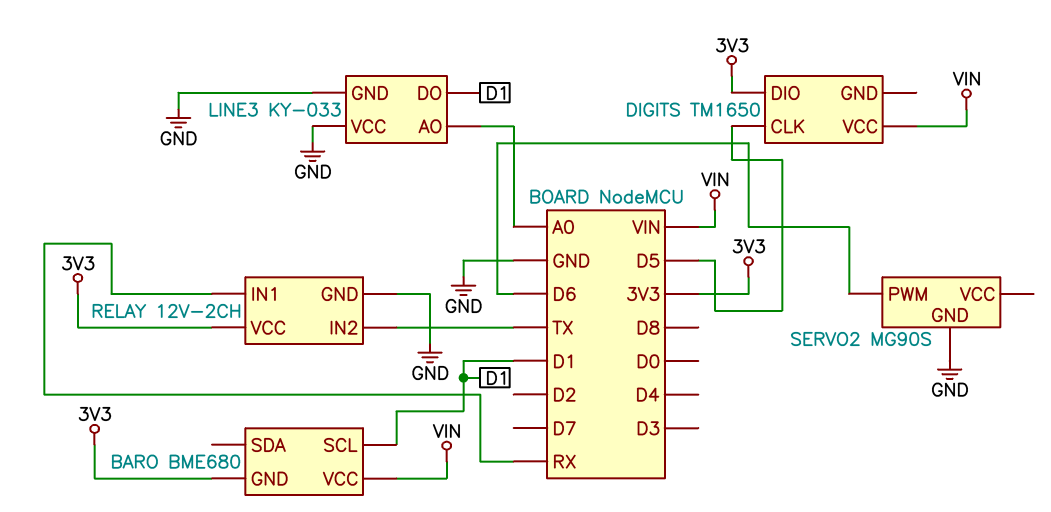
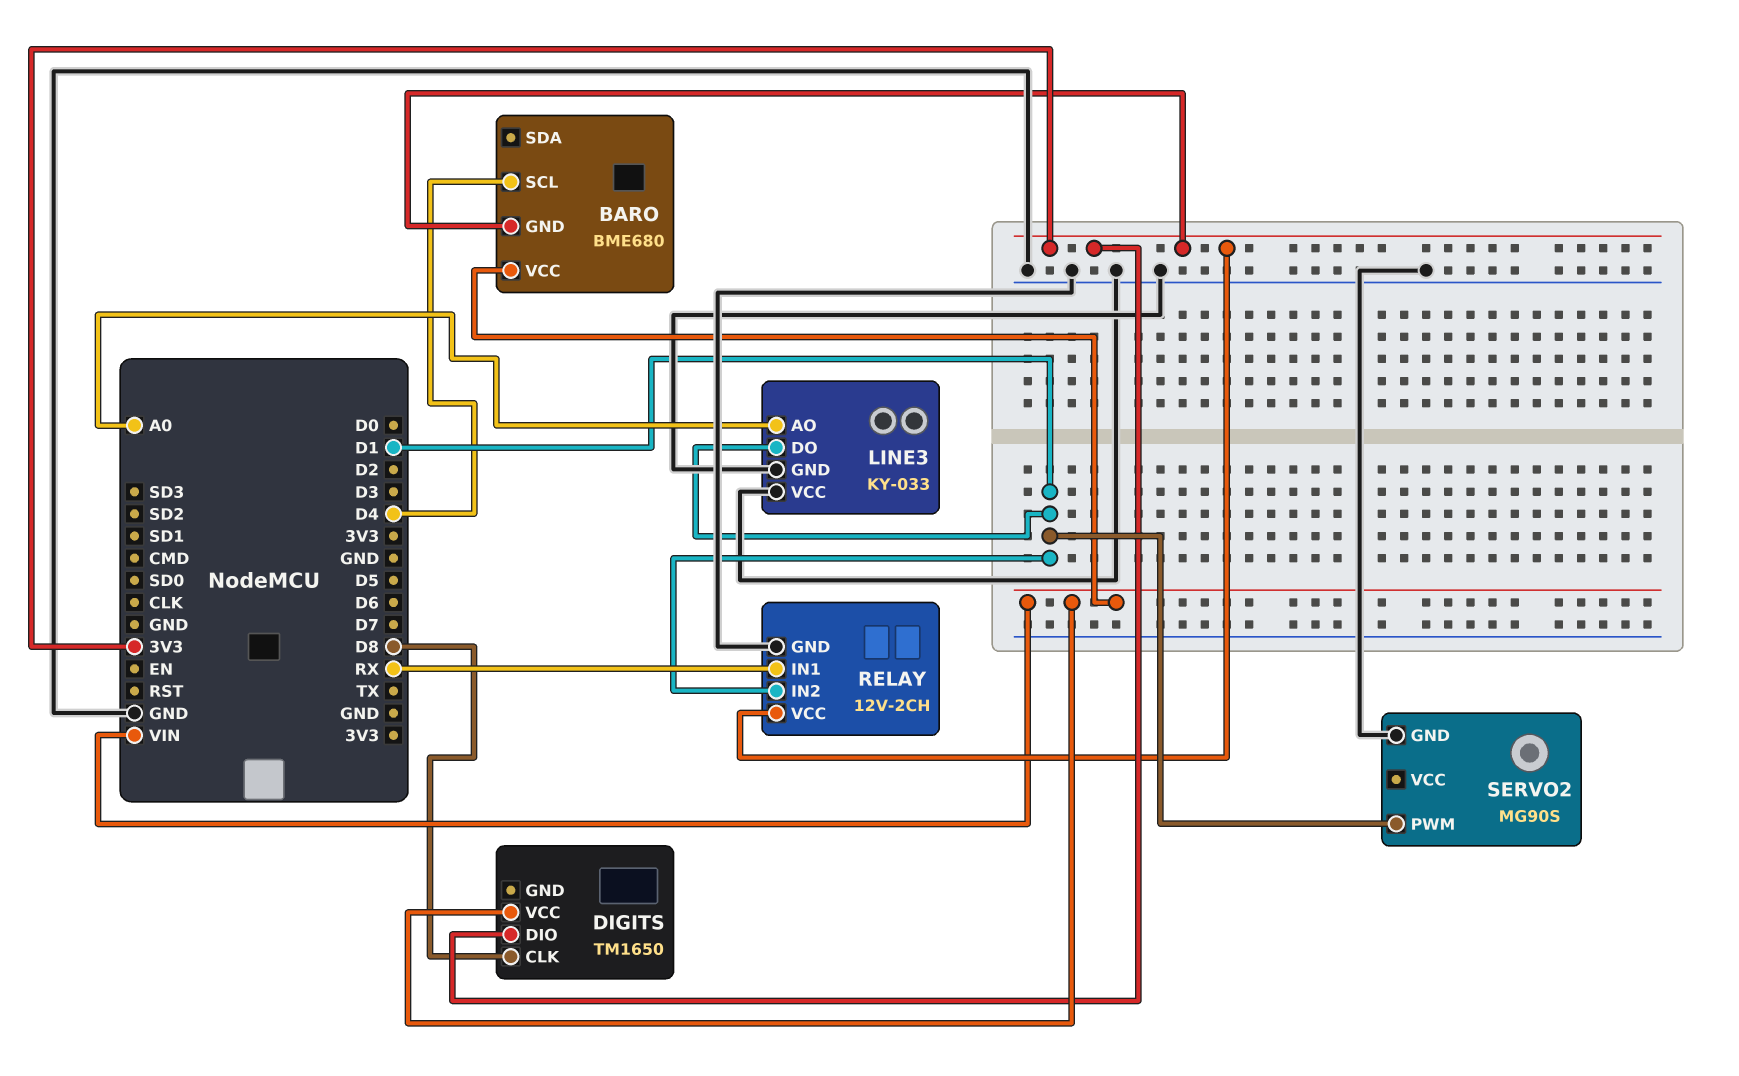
BARO pin SCL: D1 -> D4
DIGITS pin CLK: D5 -> D8
RELAY pin IN2: TX -> D1
SERVO2 pin PWM: D6 -> D1

